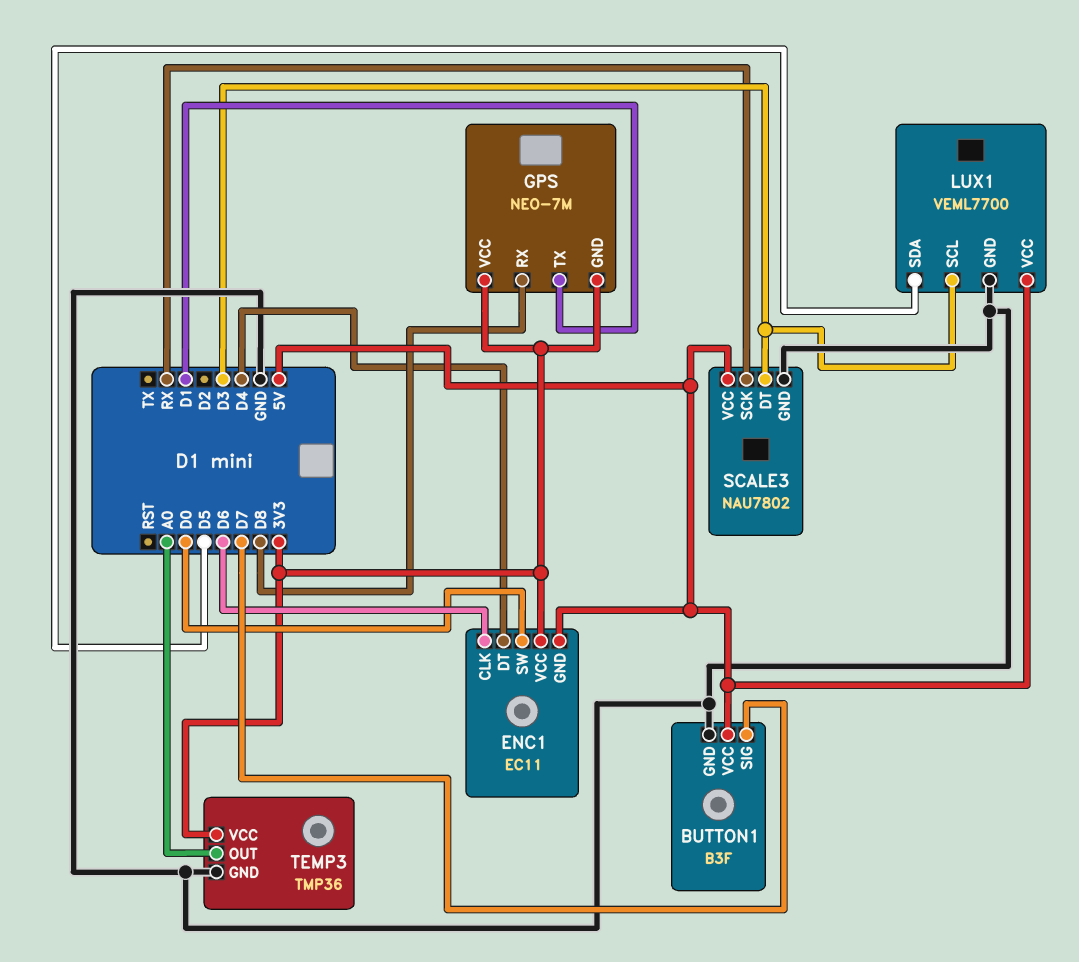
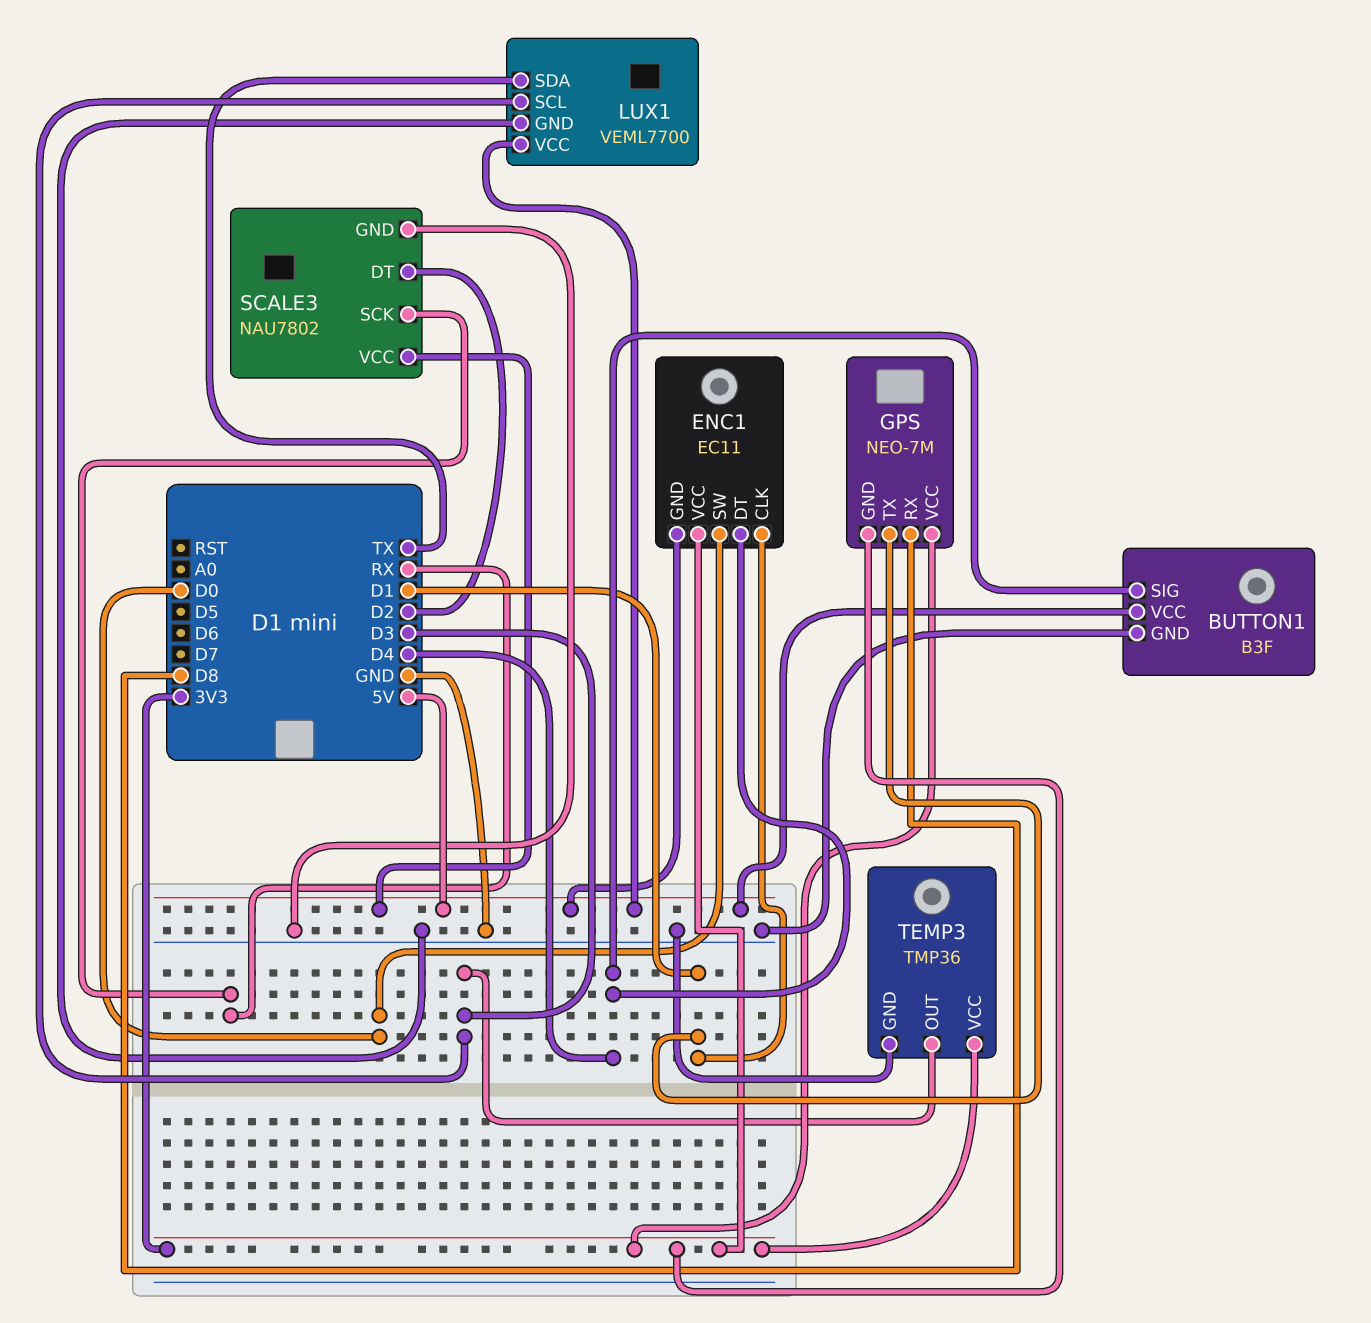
BUTTON1 pin SIG: D7 -> D4
ENC1 pin CLK: D6 -> D1
LUX1 pin SDA: D5 -> TX
SCALE3 pin DT: D3 -> D2
TEMP3 pin OUT: A0 -> D3

